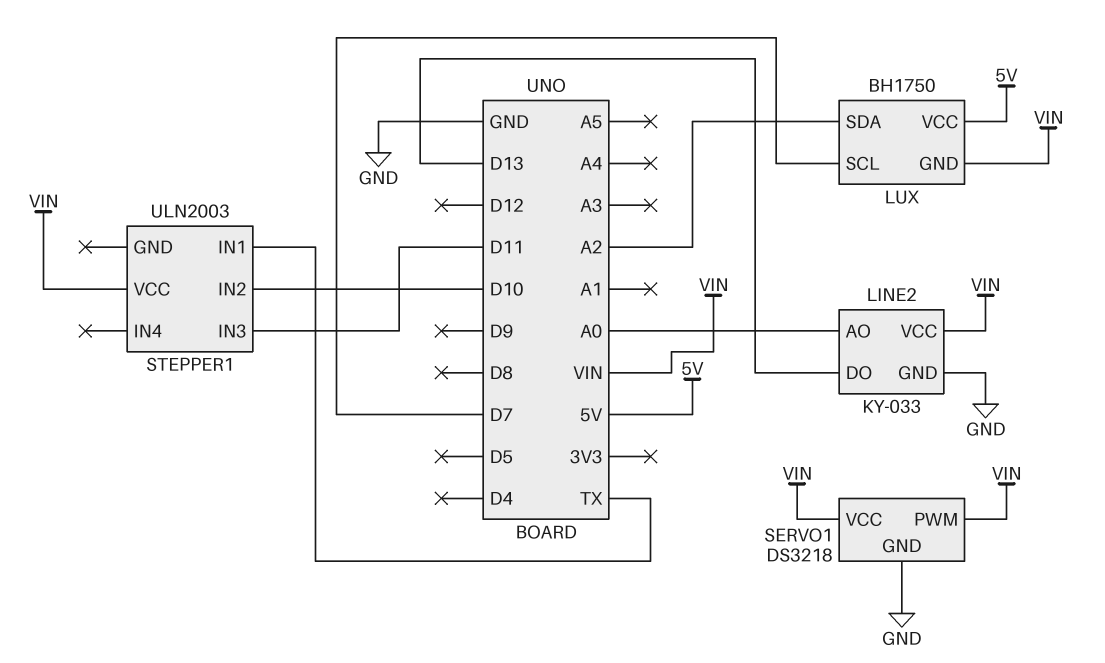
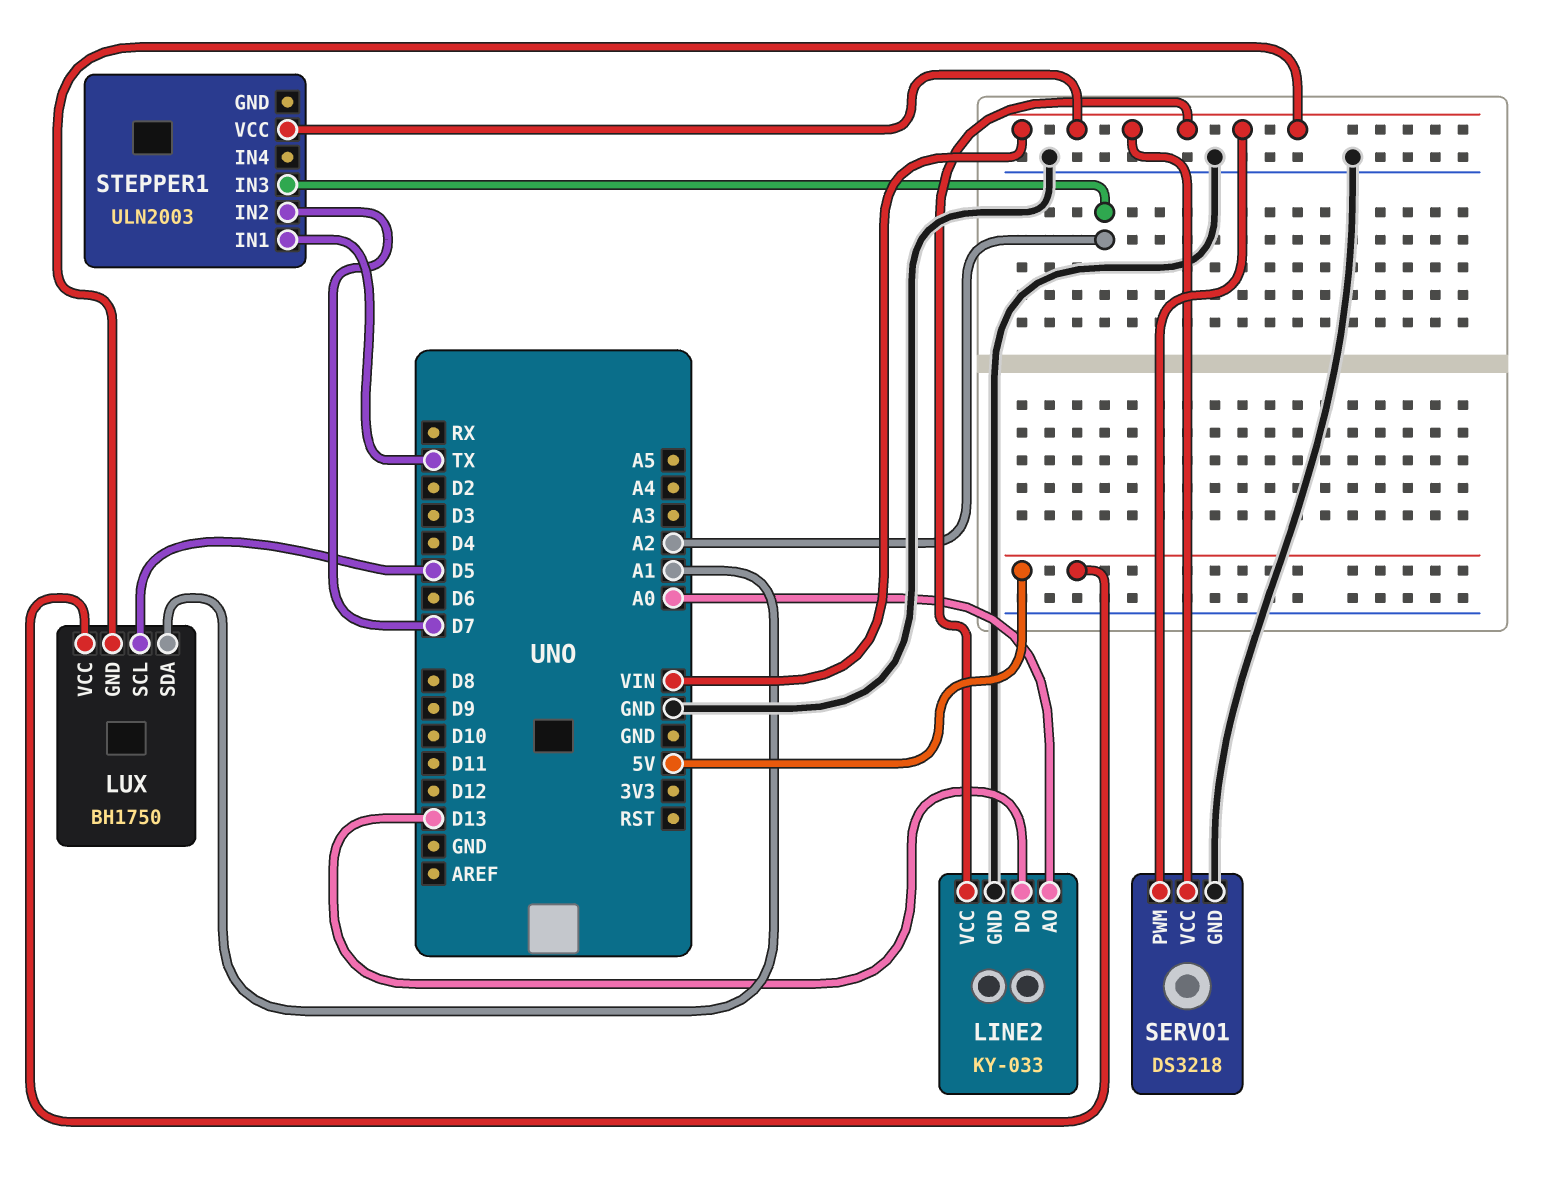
LUX pin SCL: D7 -> D5
LUX pin SDA: A2 -> A1
STEPPER1 pin IN2: D10 -> D7
STEPPER1 pin IN3: D11 -> A2

